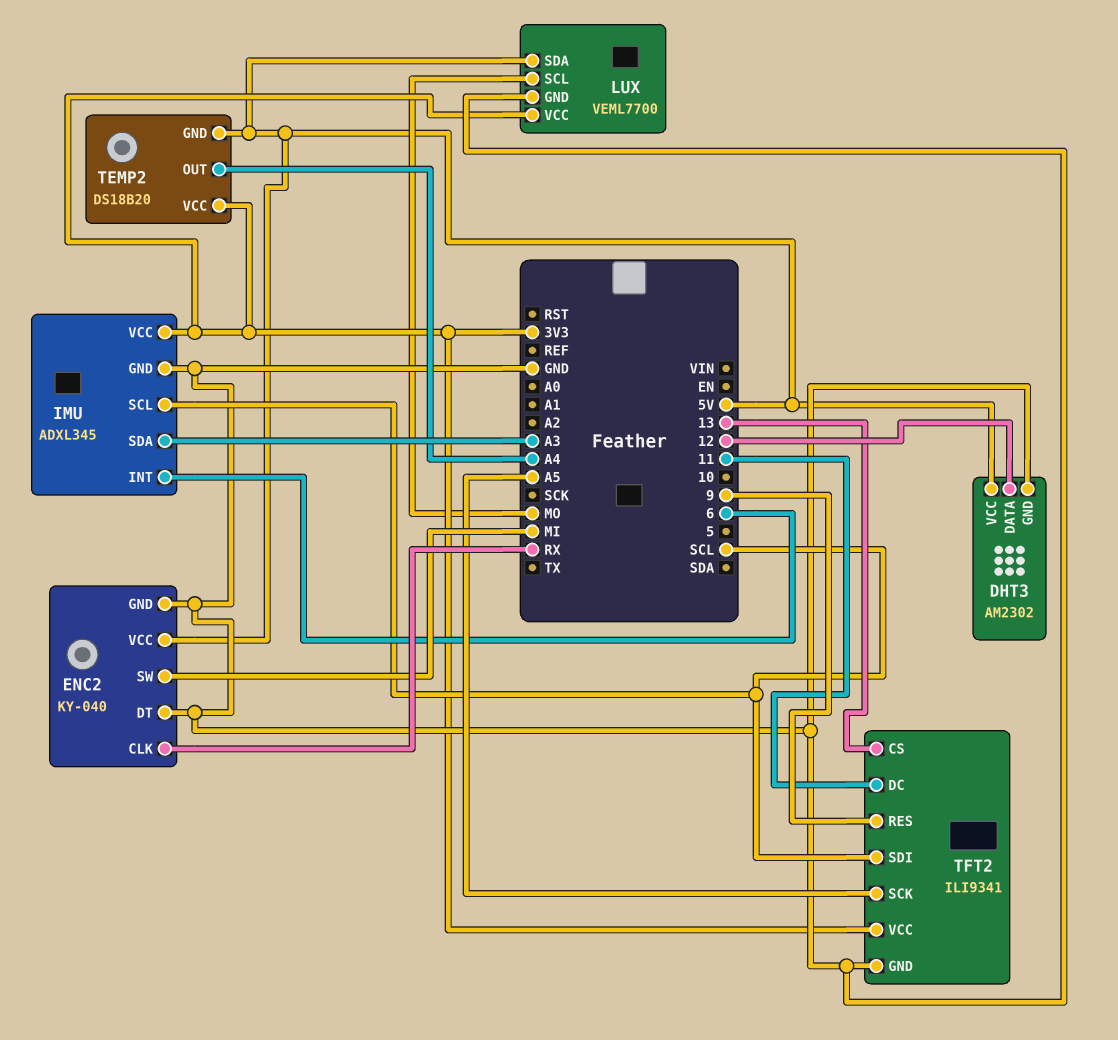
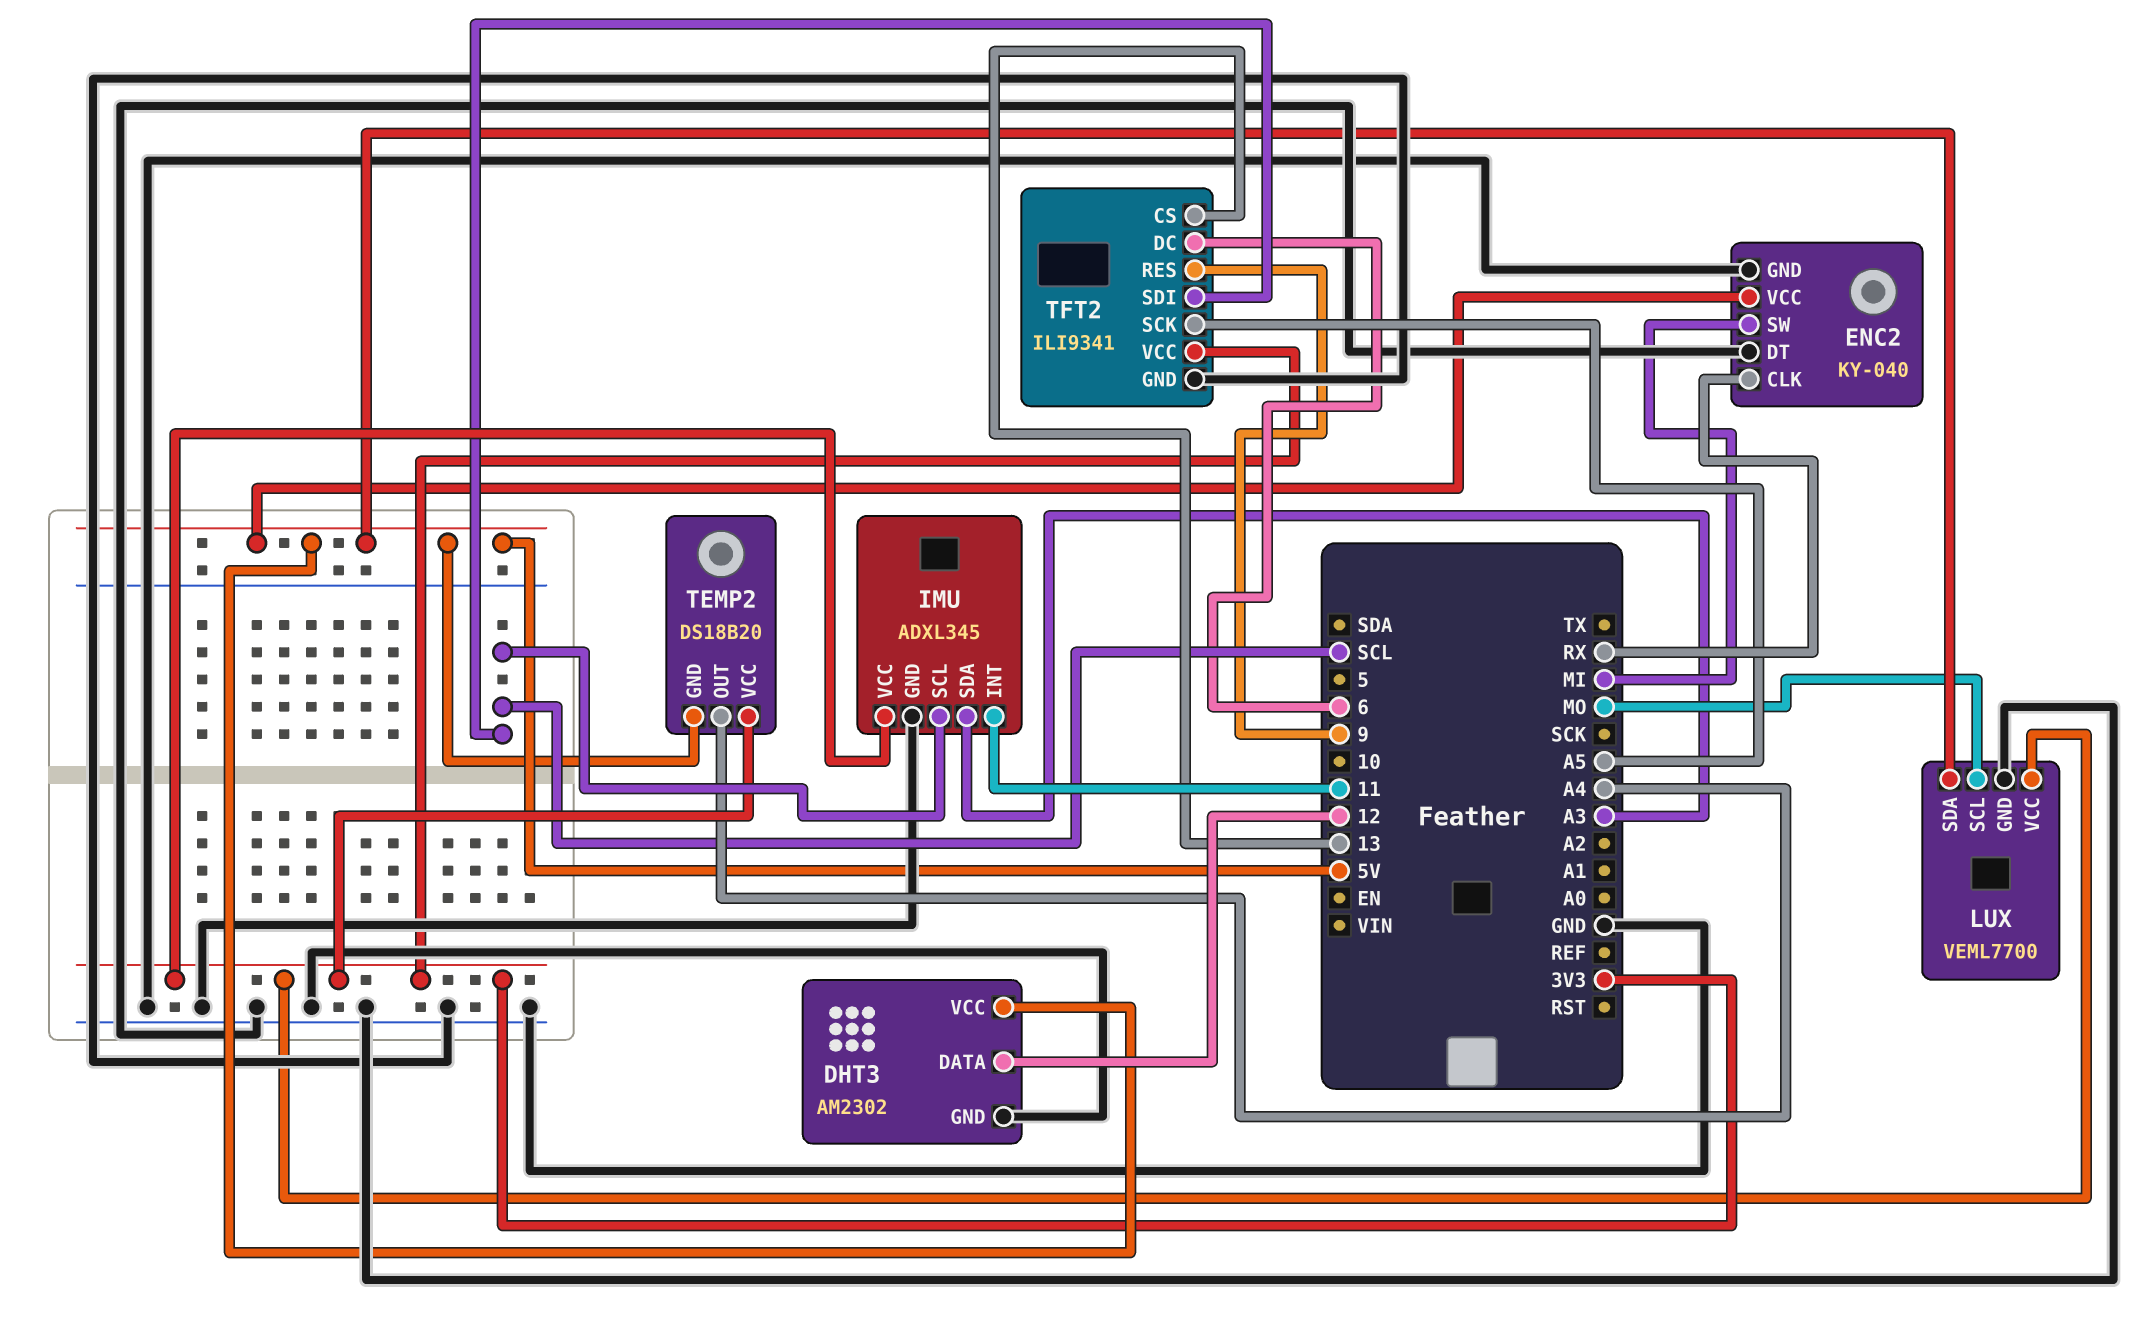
IMU pin INT: 6 -> 11
TFT2 pin DC: 11 -> 6

